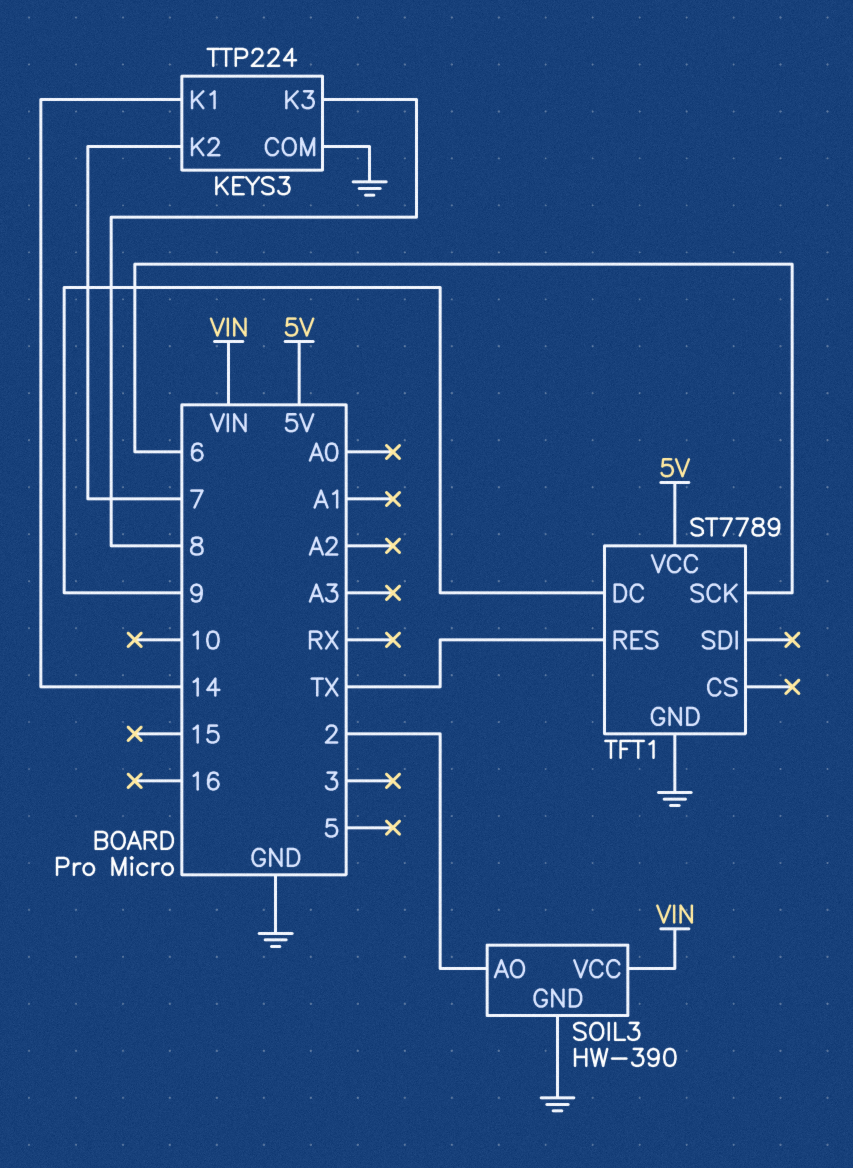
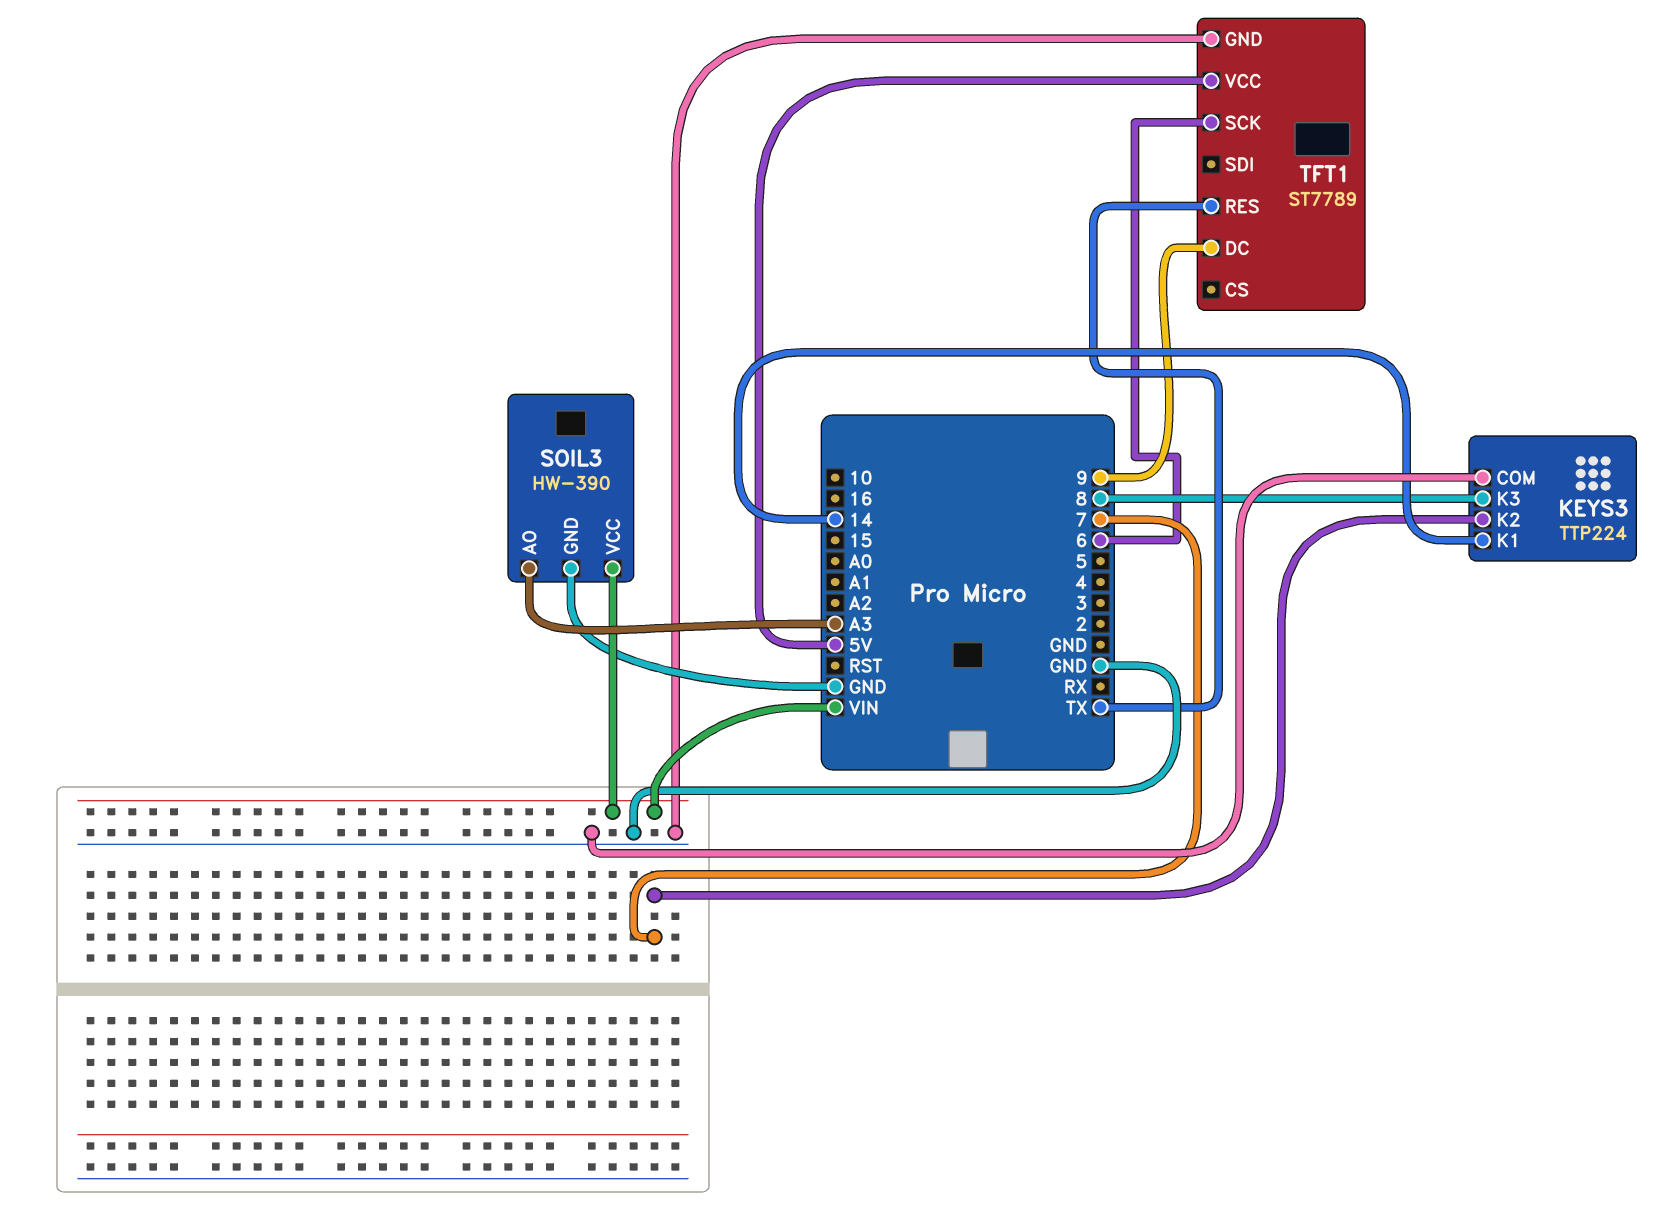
SOIL3 pin AO: 2 -> A3

